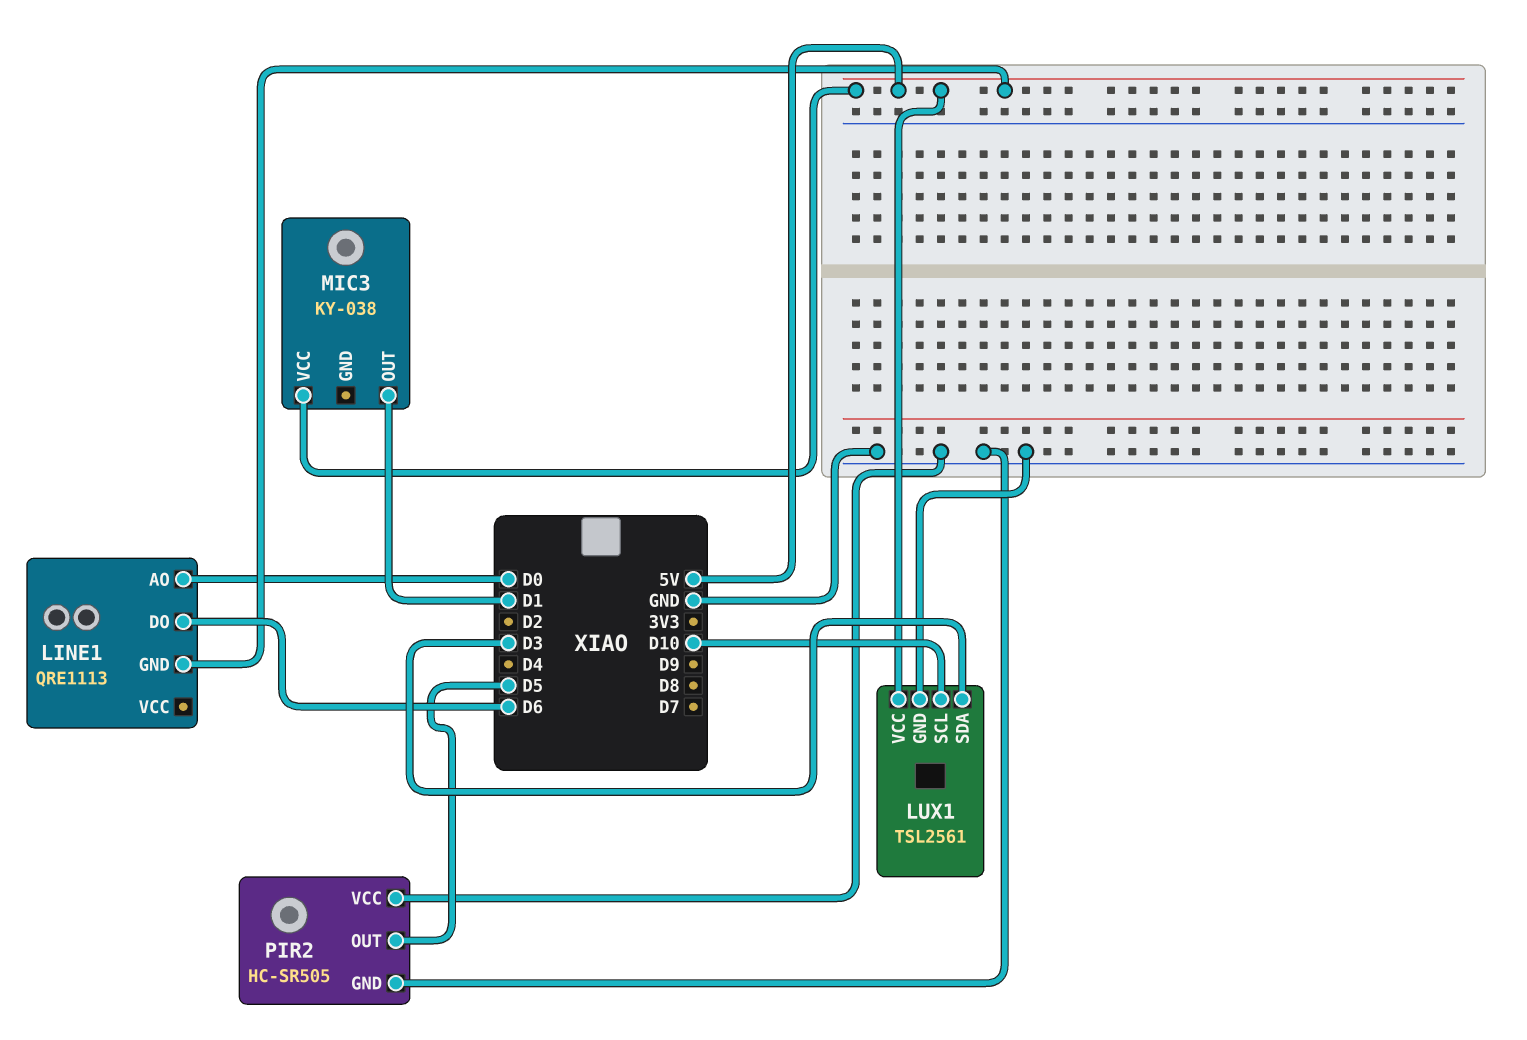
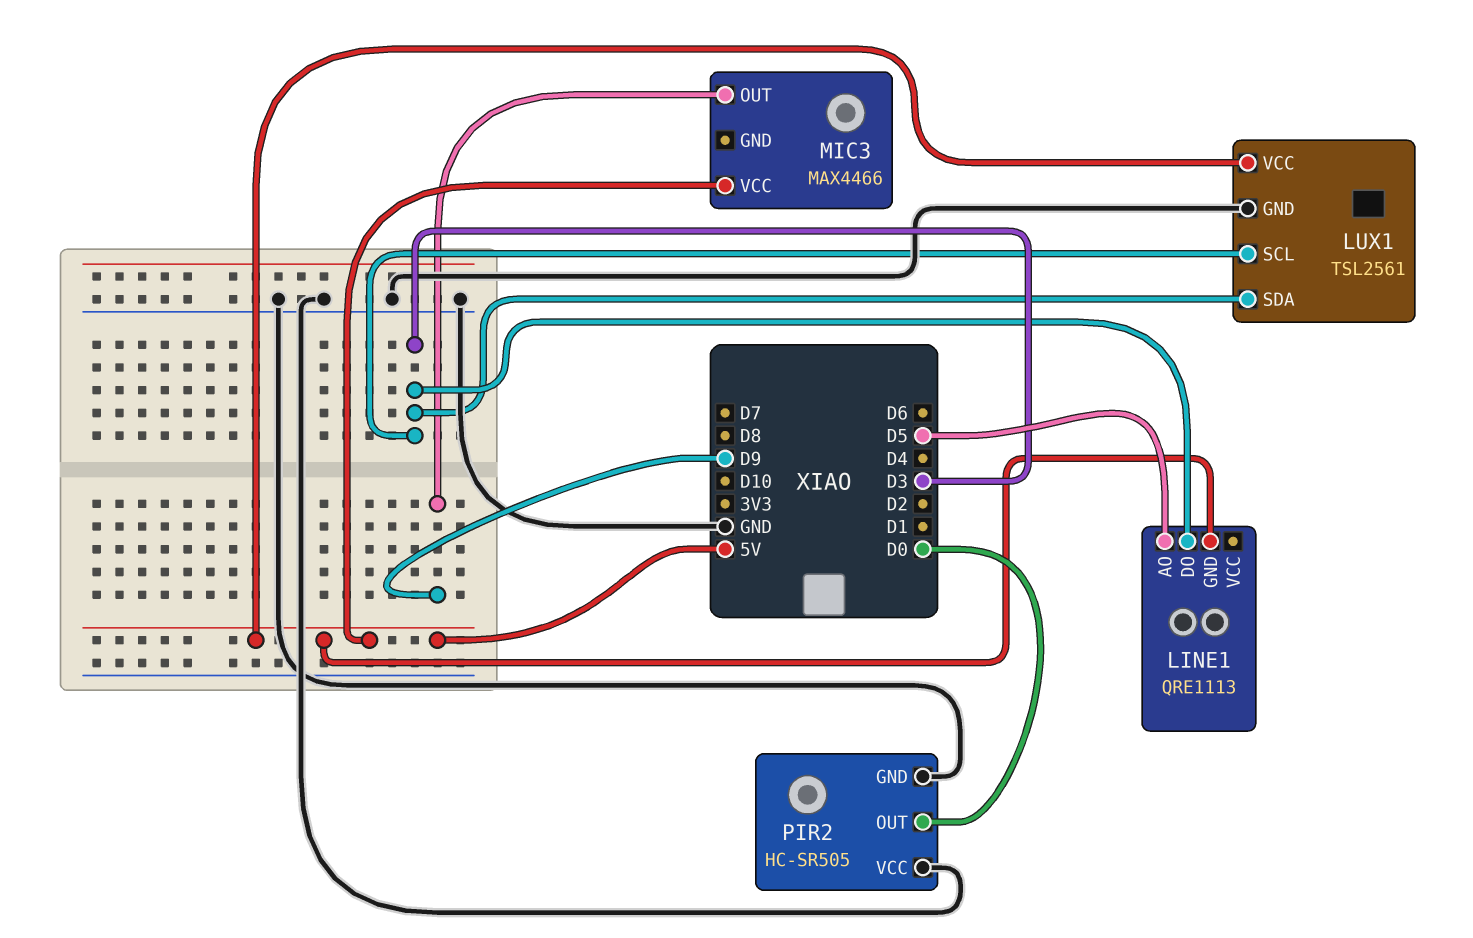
LINE1 pin AO: D0 -> D5
LINE1 pin DO: D6 -> D3
LUX1 pin SCL: D10 -> D3
MIC3: KY-038 -> MAX4466
MIC3 pin OUT: D1 -> D9
PIR2 pin OUT: D5 -> D0

